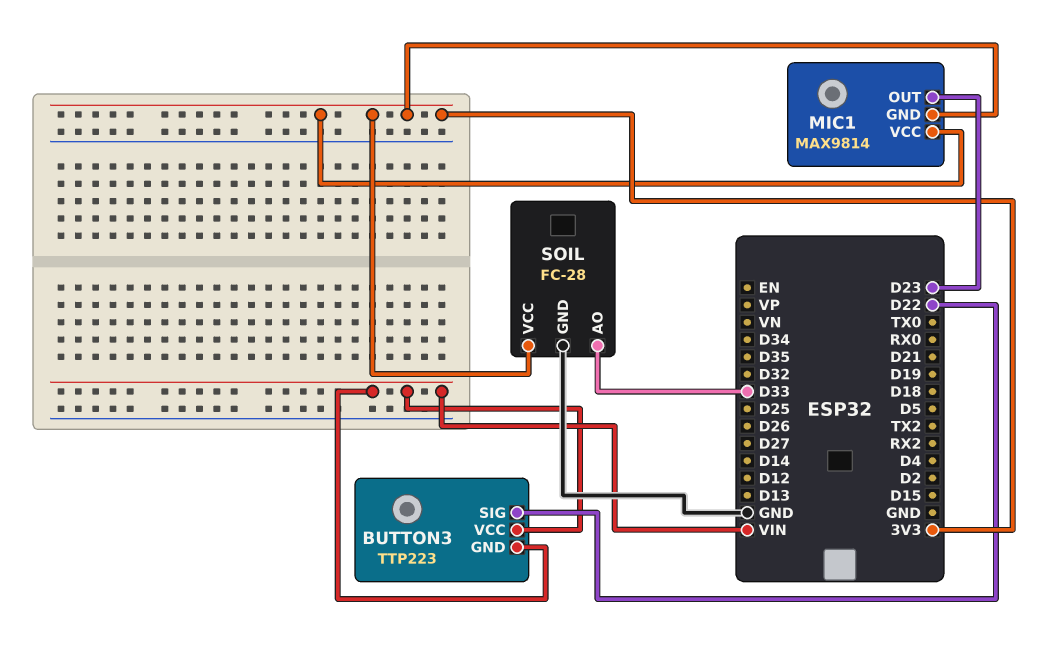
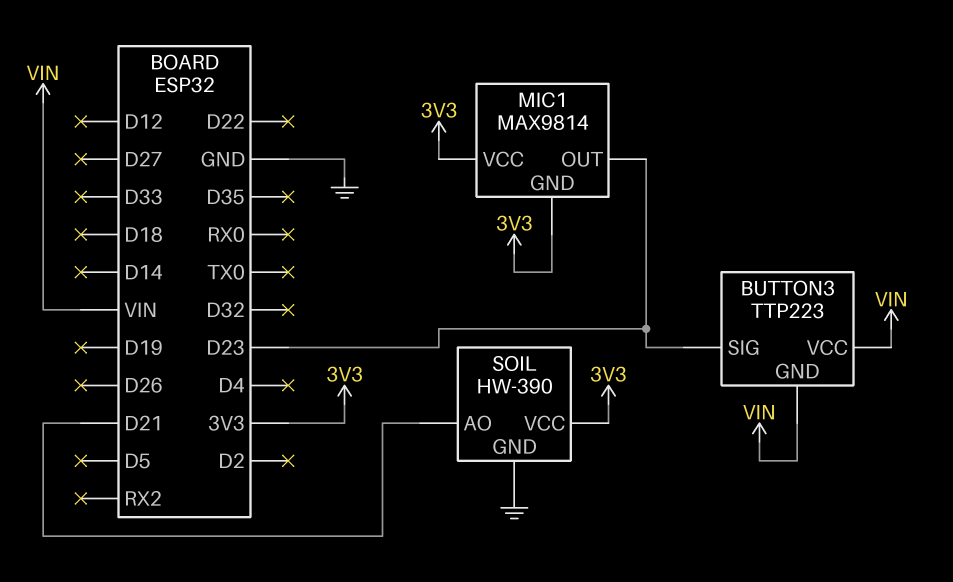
BUTTON3 pin SIG: D22 -> D23
SOIL: FC-28 -> HW-390
SOIL pin AO: D33 -> D21

